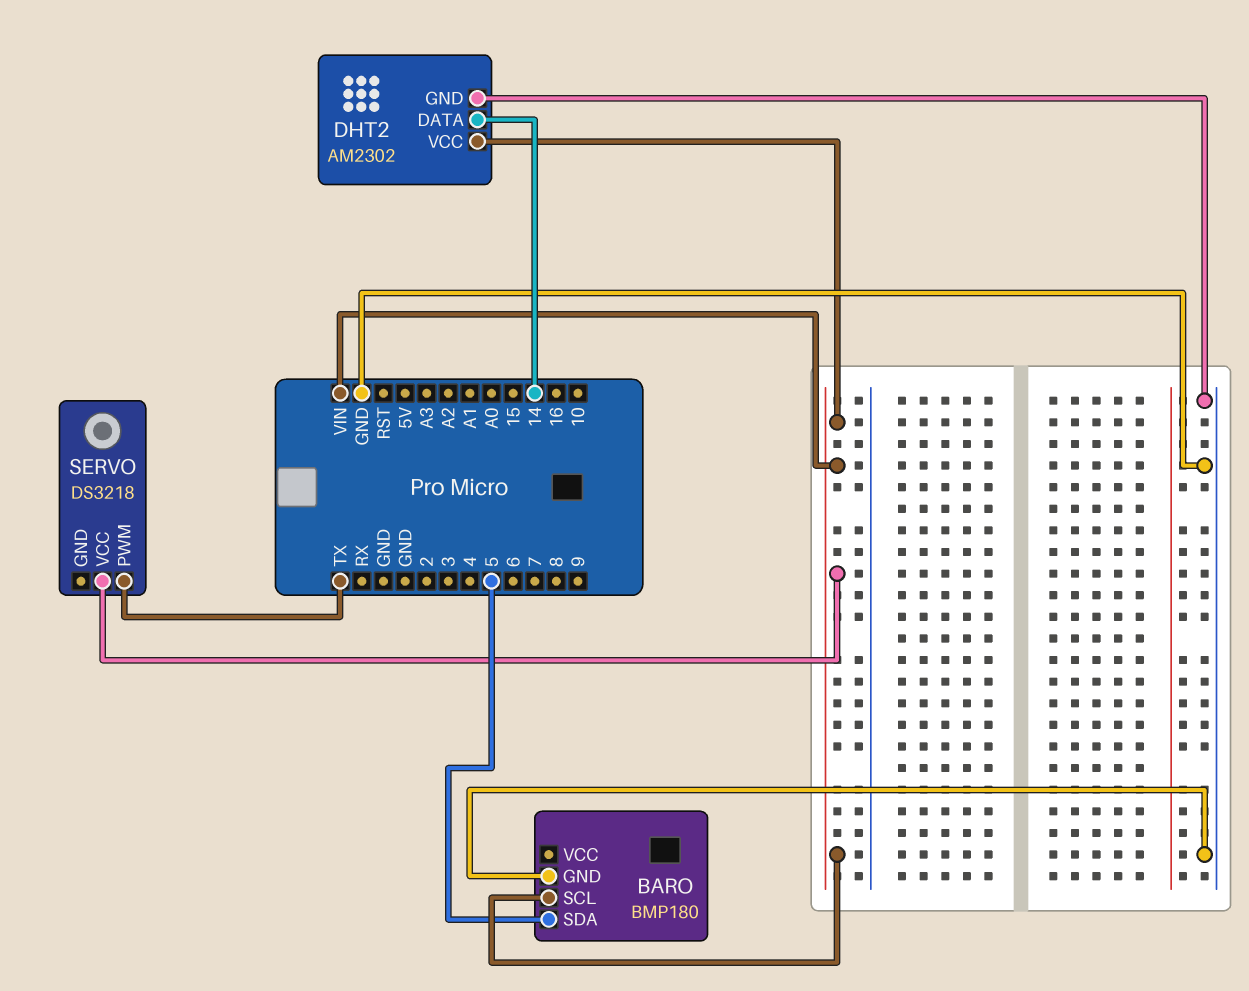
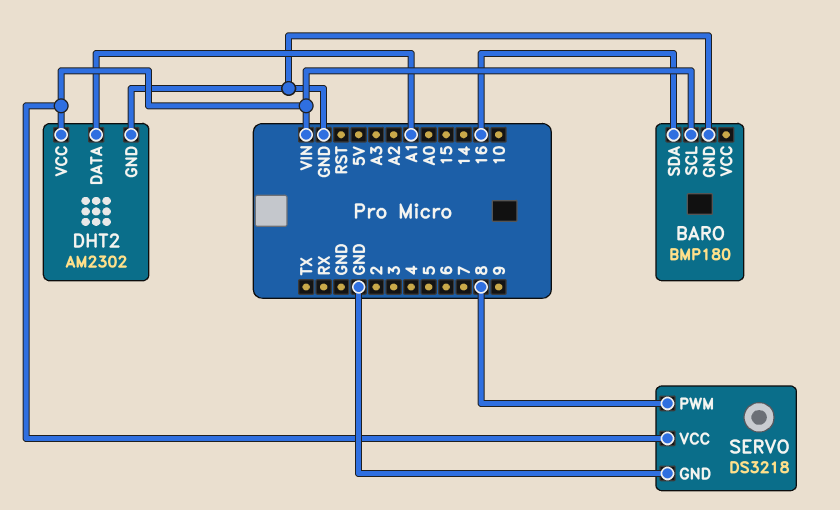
BARO pin SDA: 5 -> 16
DHT2 pin DATA: 14 -> A1
SERVO pin GND: none -> GND
SERVO pin PWM: TX -> 8

